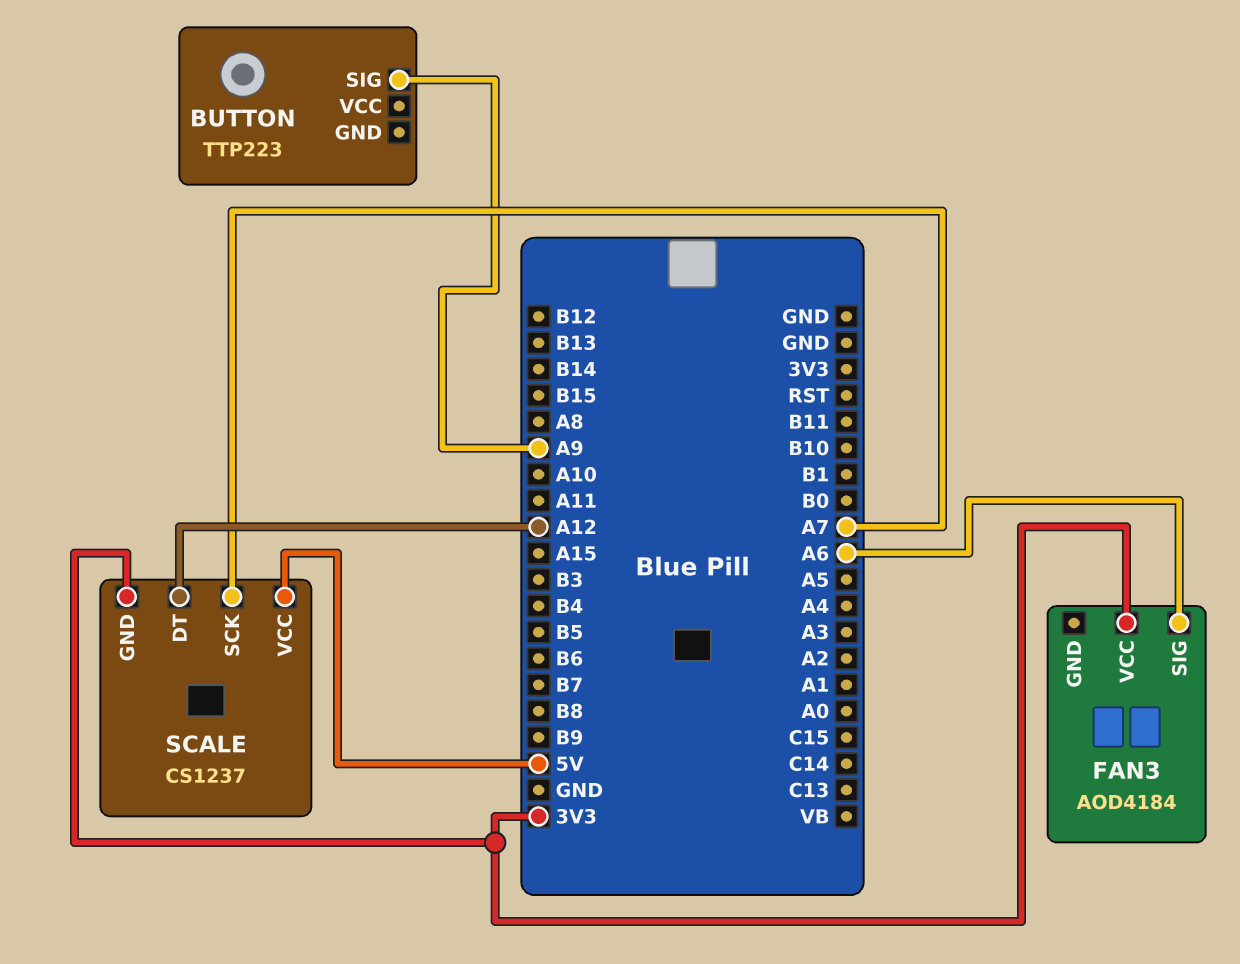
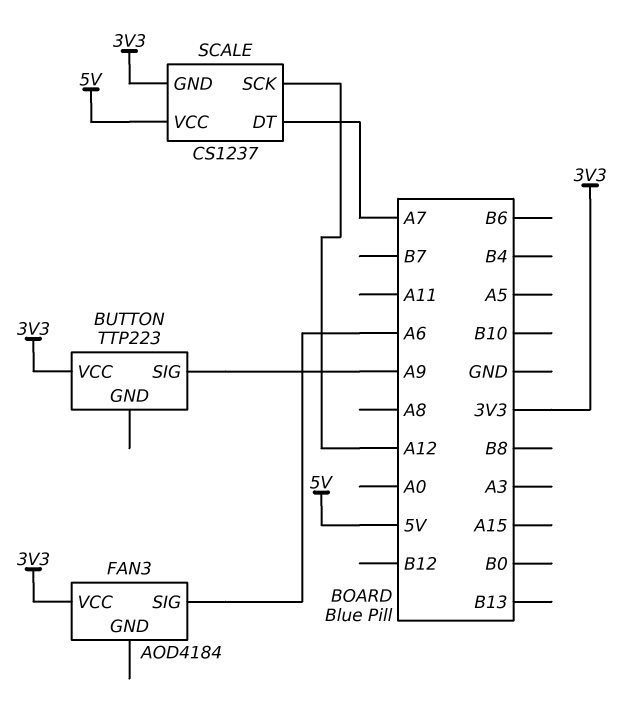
BUTTON pin VCC: none -> 3V3
SCALE pin DT: A12 -> A7
SCALE pin SCK: A7 -> A12

